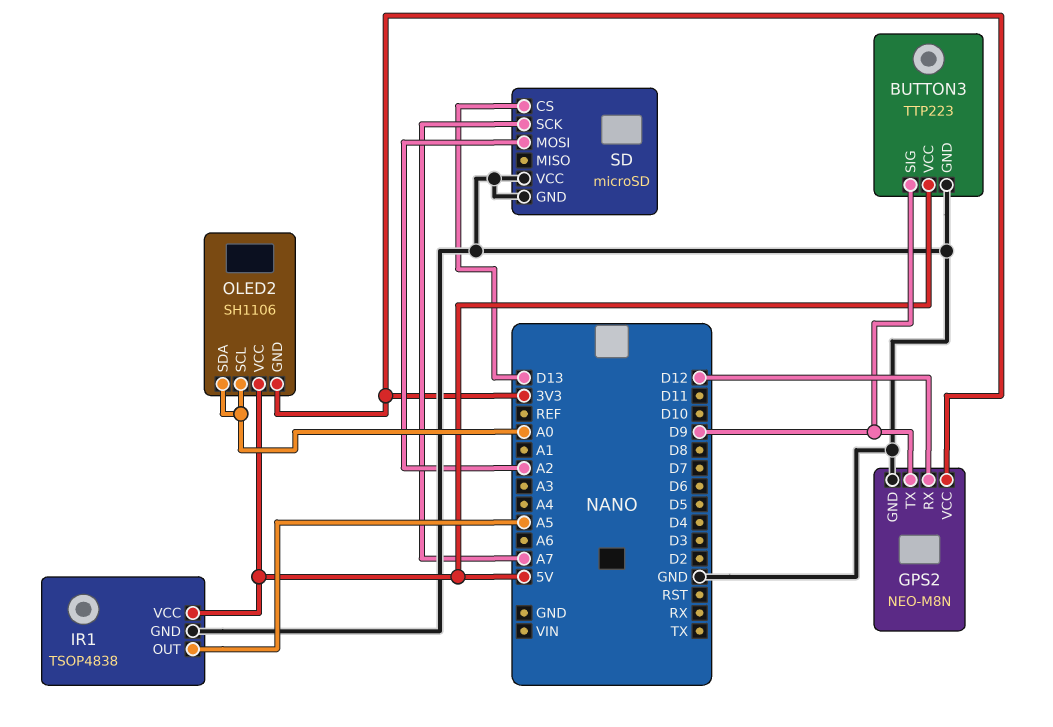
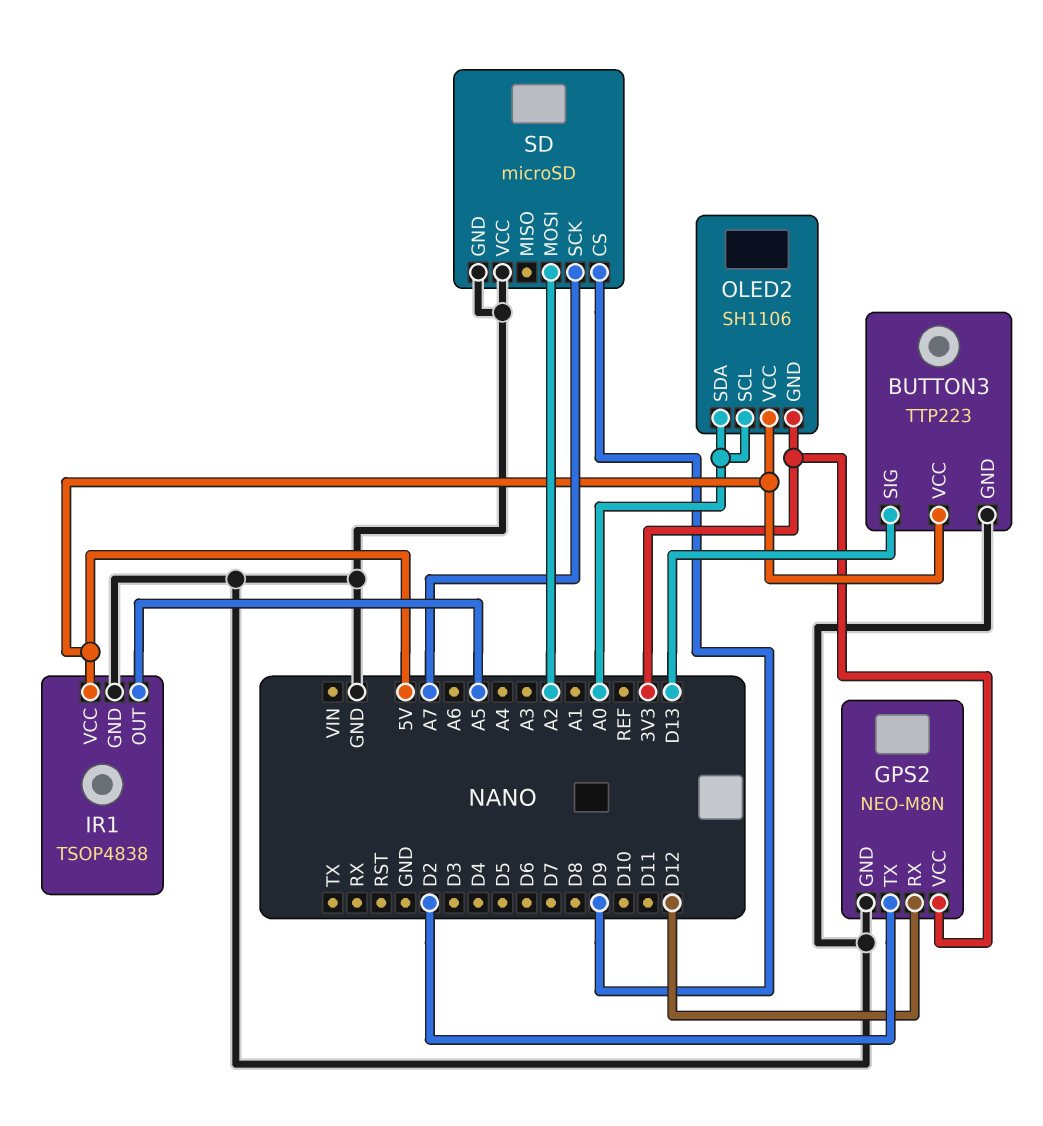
BUTTON3 pin SIG: D9 -> D13
GPS2 pin TX: D9 -> D2
SD pin CS: D13 -> D9

